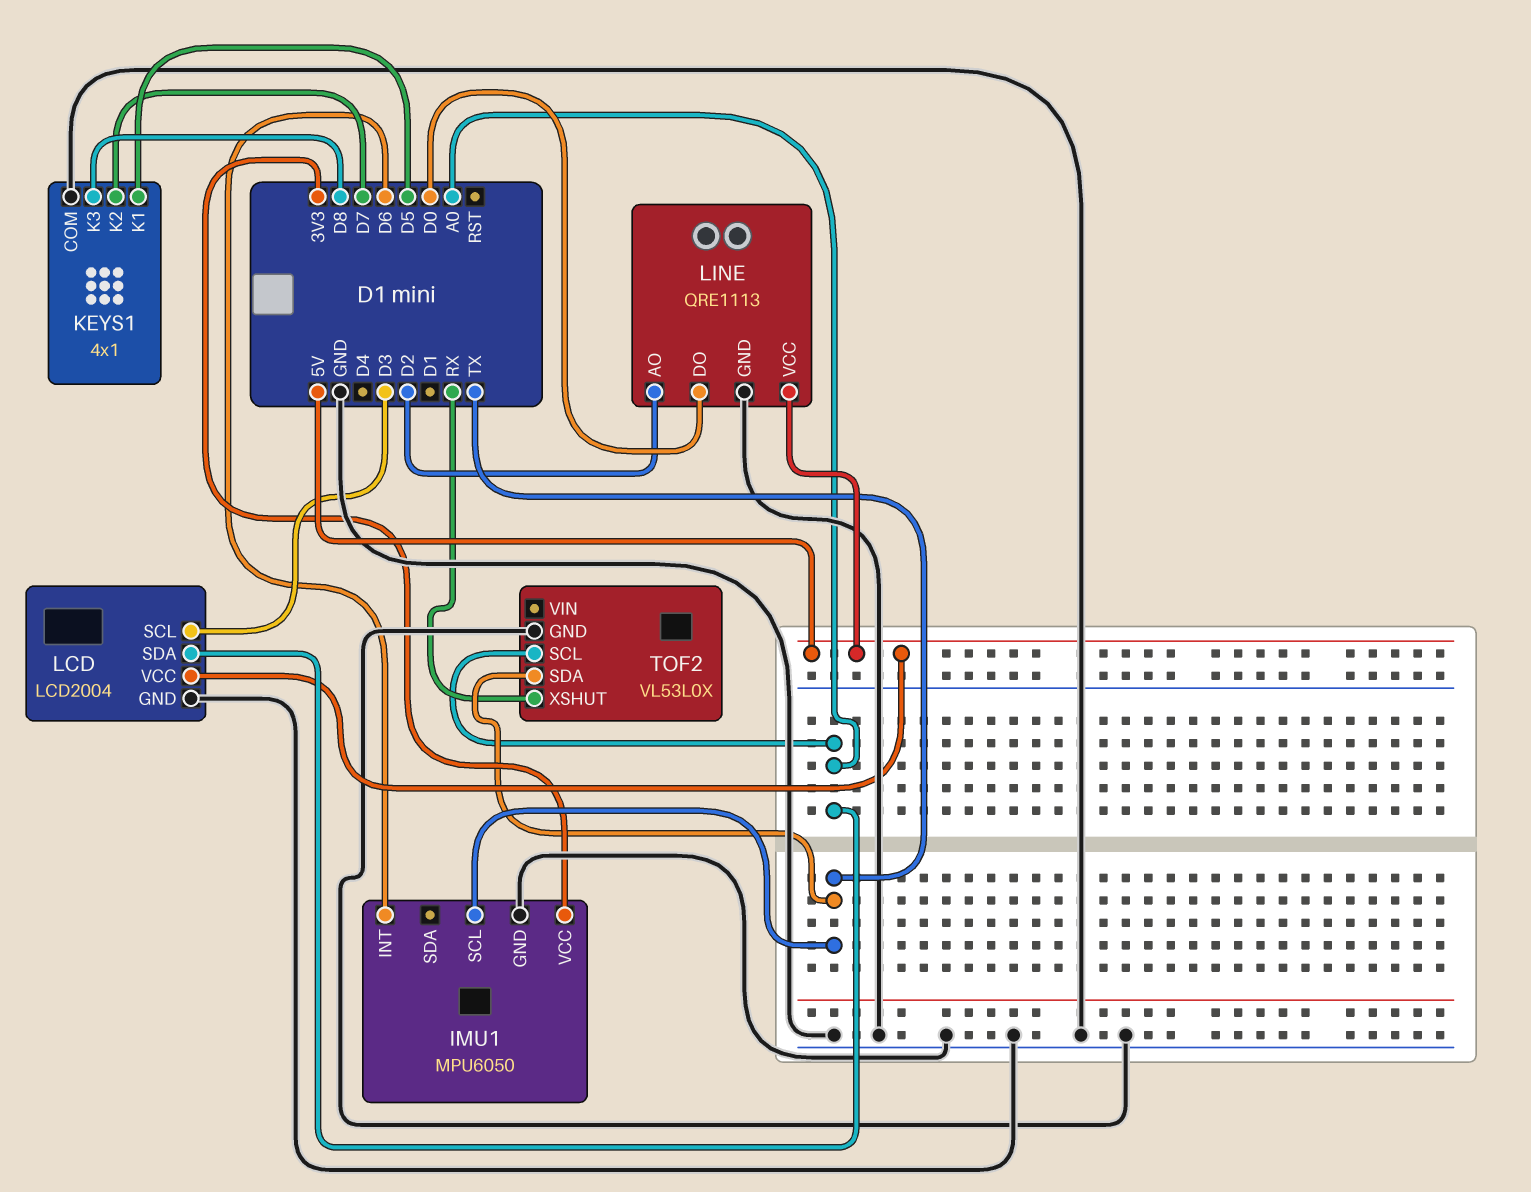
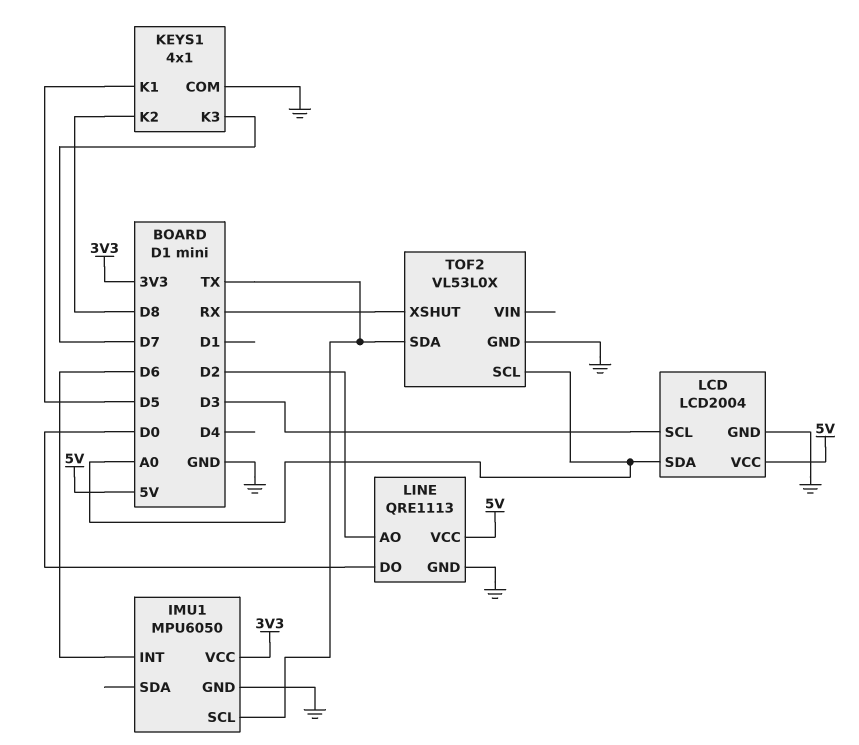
KEYS1 pin K2: D7 -> D8
KEYS1 pin K3: D8 -> D7

